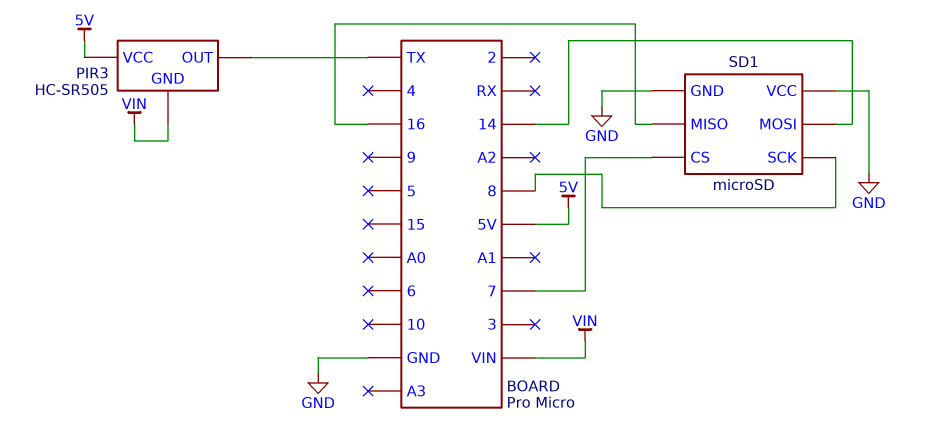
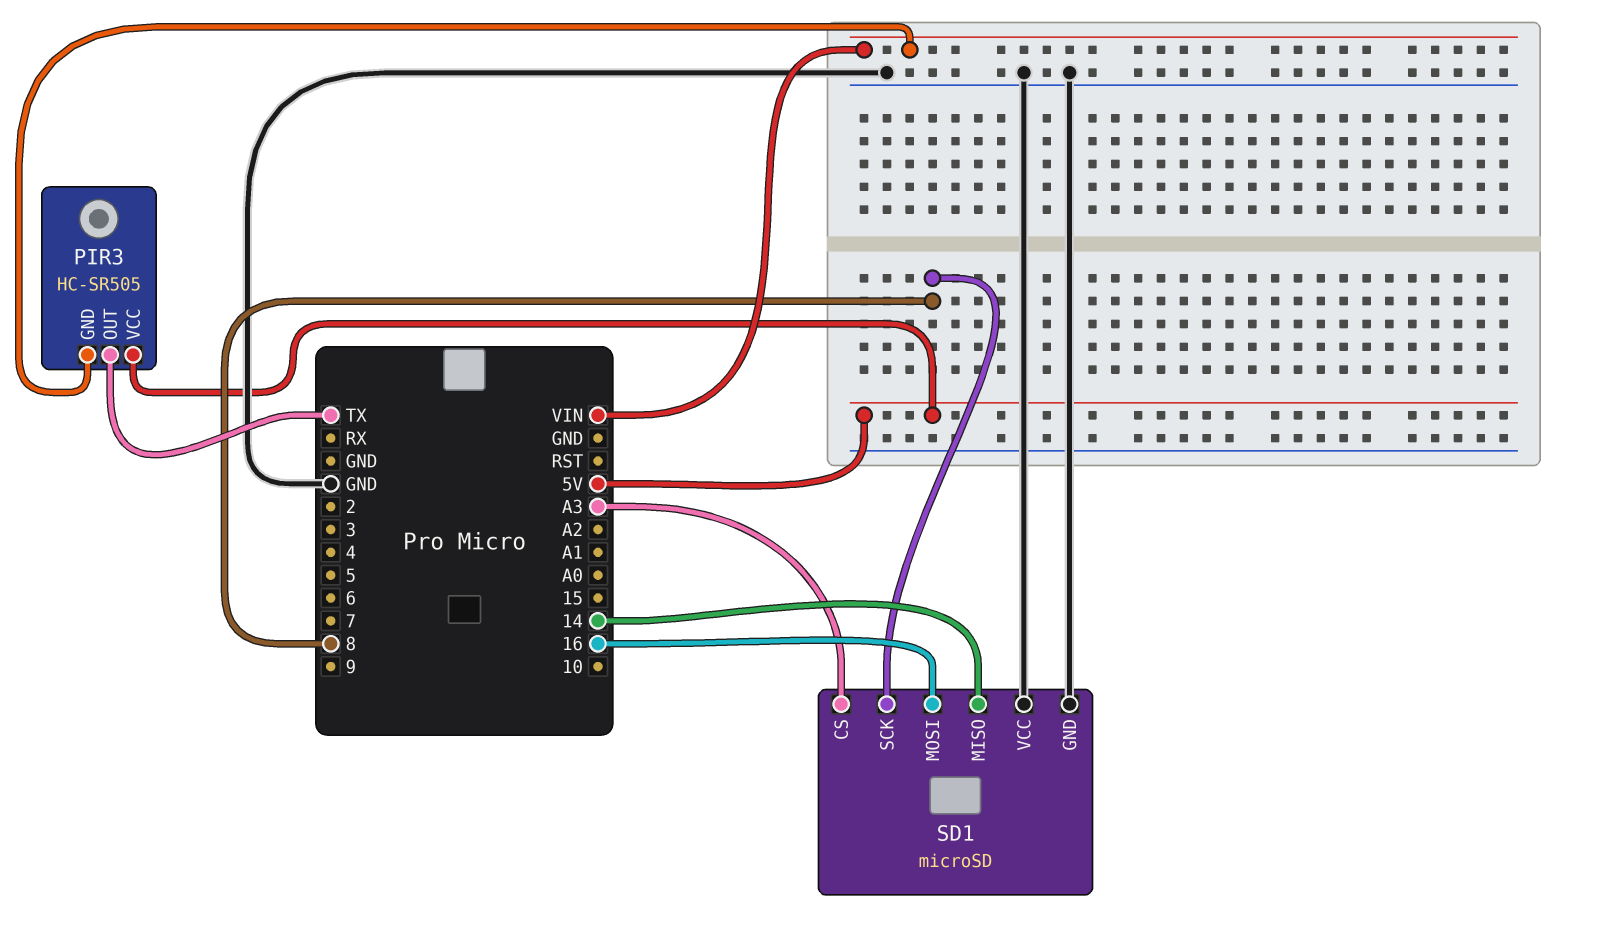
SD1 pin CS: 7 -> A3
SD1 pin MISO: 16 -> 14
SD1 pin MOSI: 14 -> 16

